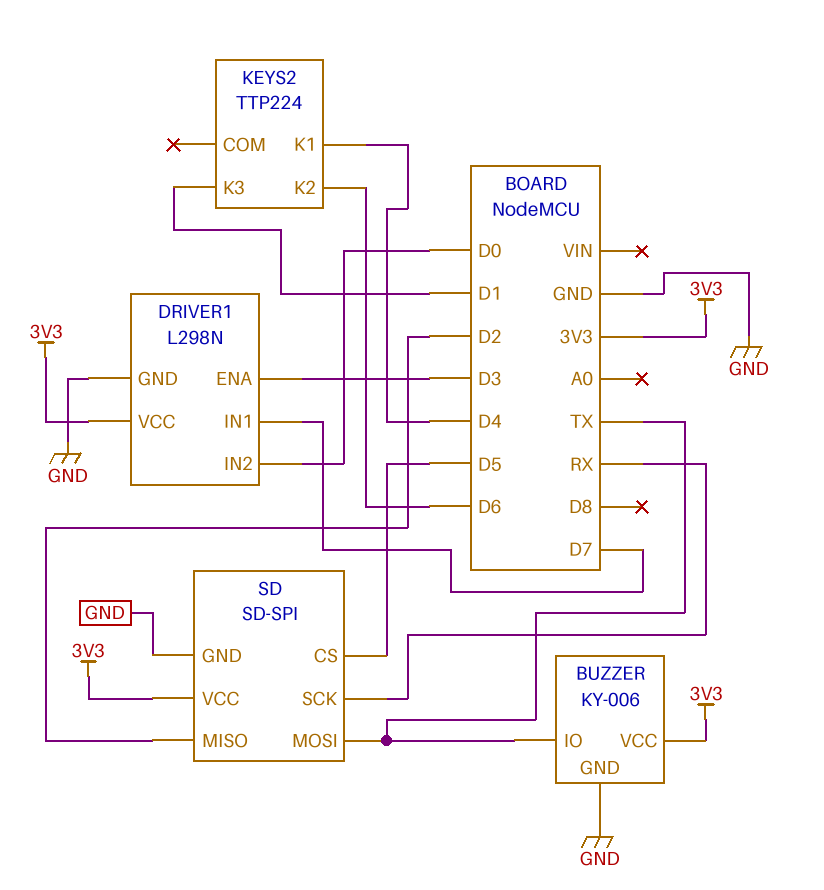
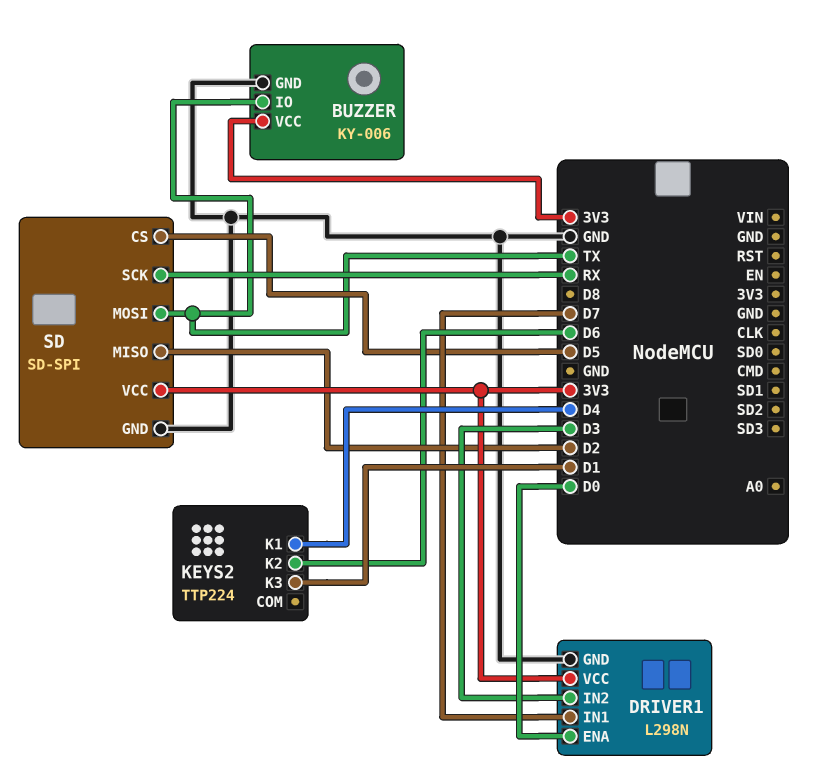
DRIVER1 pin ENA: D3 -> D0
DRIVER1 pin IN2: D0 -> D3

